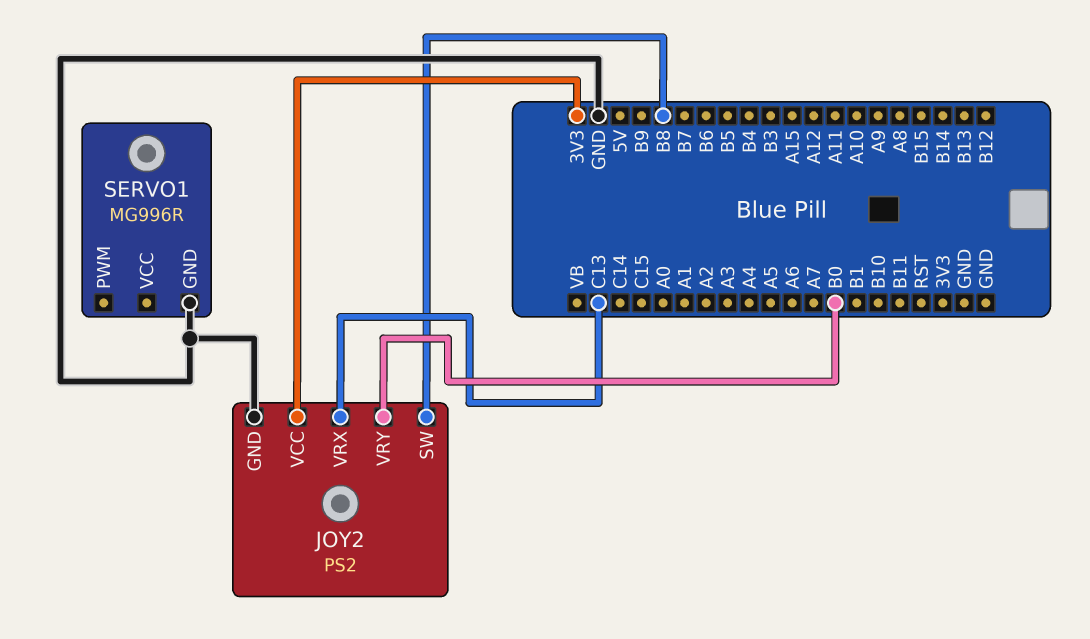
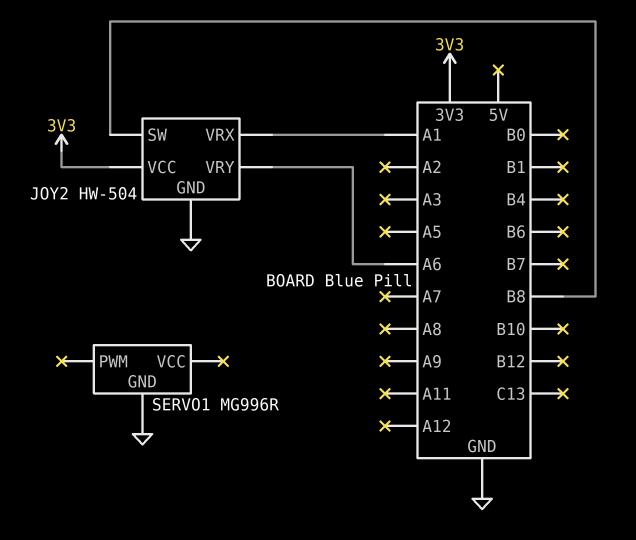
JOY2: PS2 -> HW-504
JOY2 pin VRX: C13 -> A1
JOY2 pin VRY: B0 -> A6

